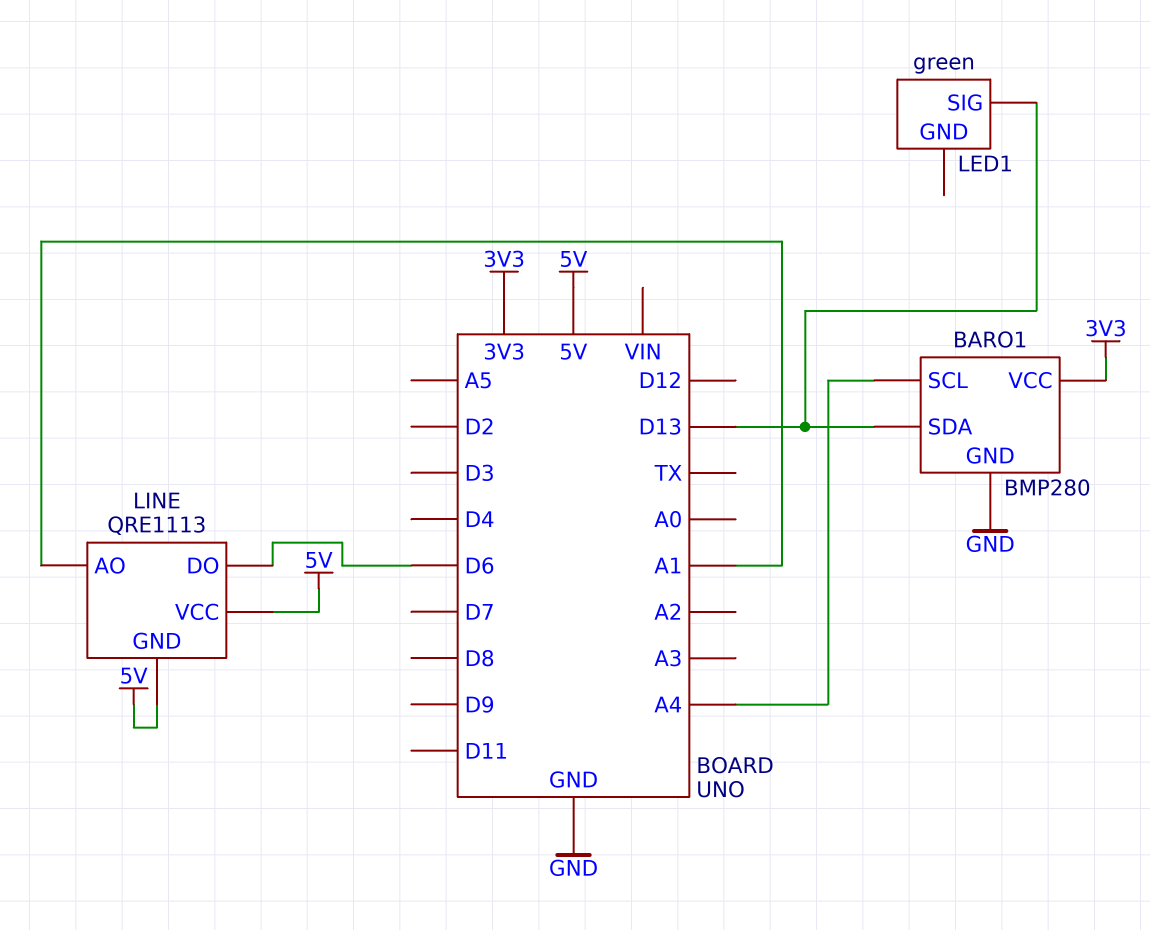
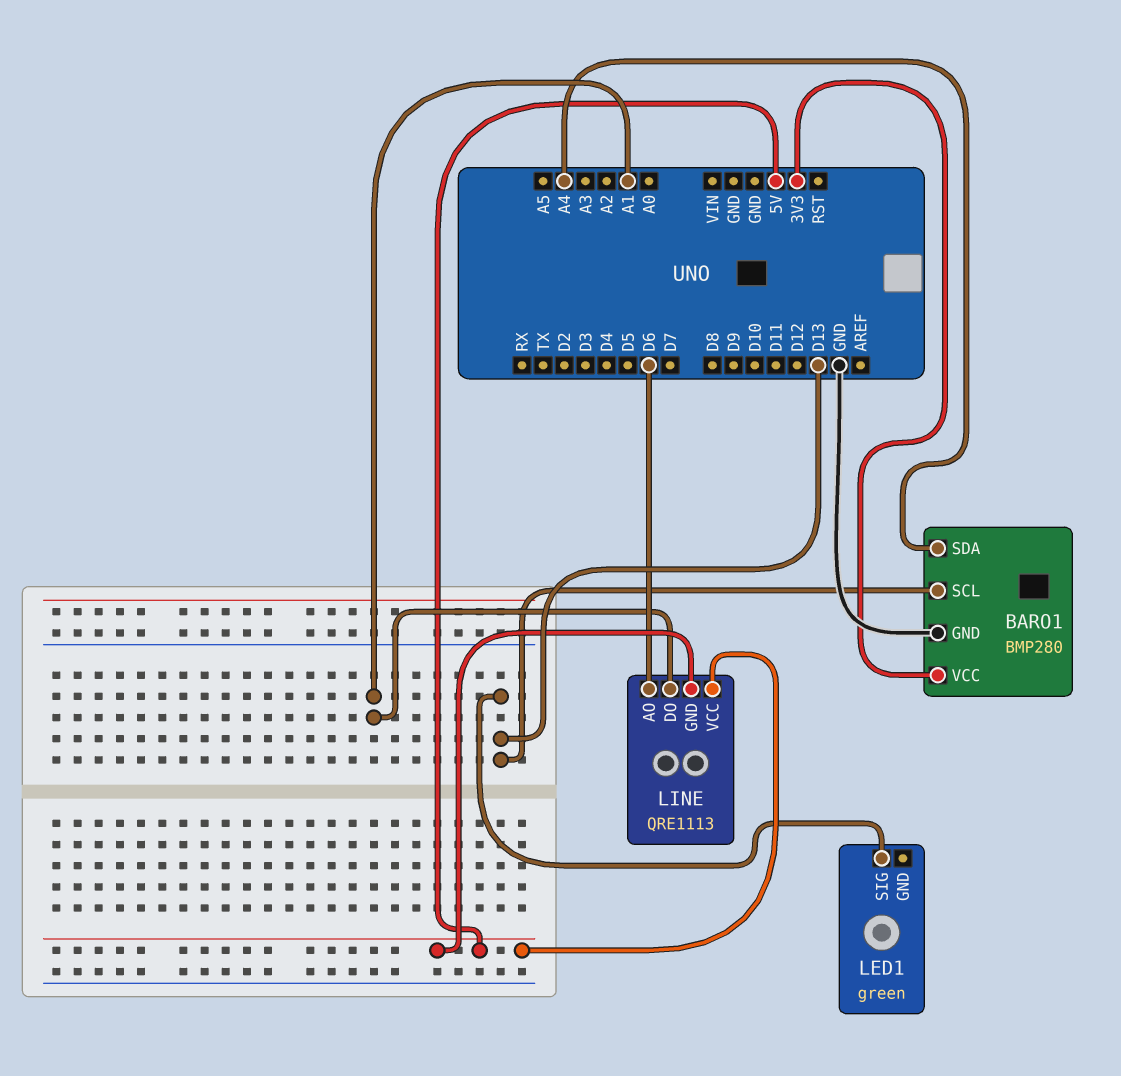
BARO1 pin SCL: A4 -> D13
BARO1 pin SDA: D13 -> A4
LINE pin AO: A1 -> D6
LINE pin DO: D6 -> A1

